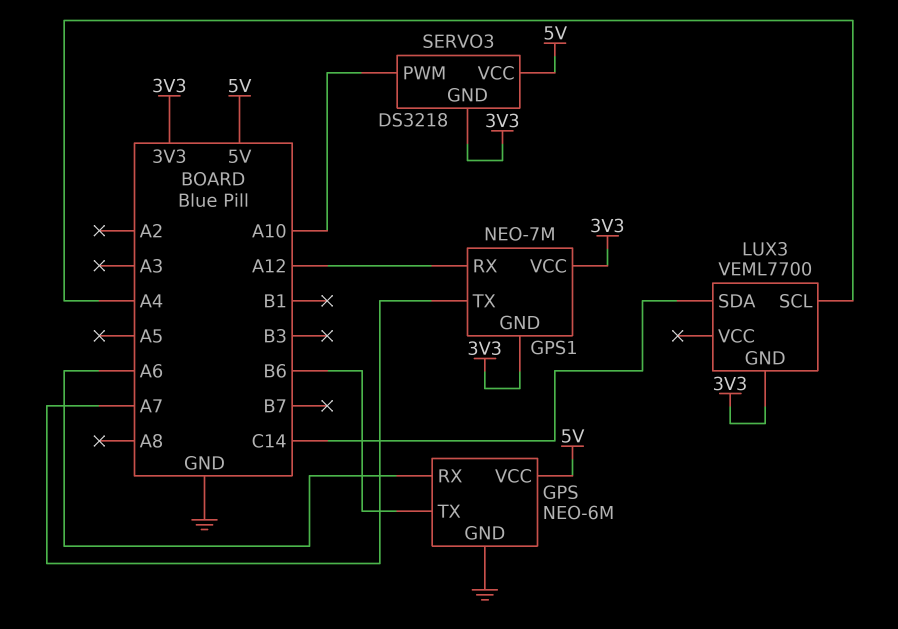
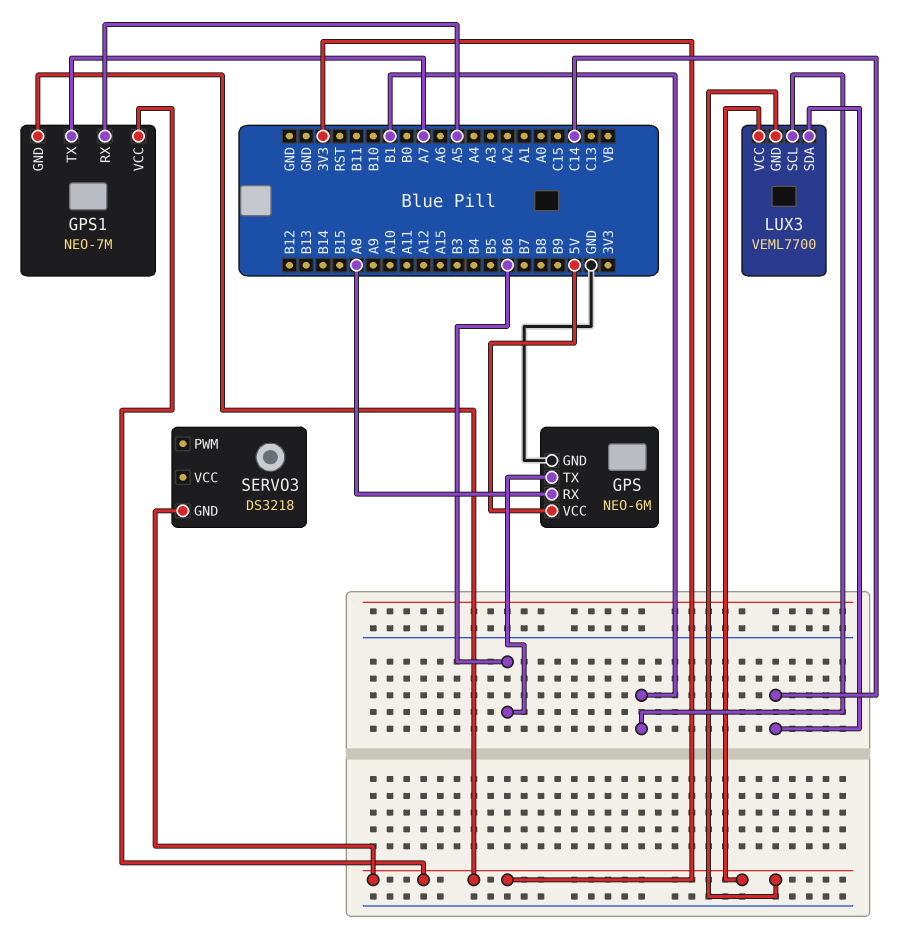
GPS pin RX: A6 -> A8
GPS1 pin RX: A12 -> A5
LUX3 pin SCL: A4 -> B1
LUX3 pin VCC: none -> 3V3
SERVO3 pin PWM: A10 -> none
SERVO3 pin VCC: 5V -> none

